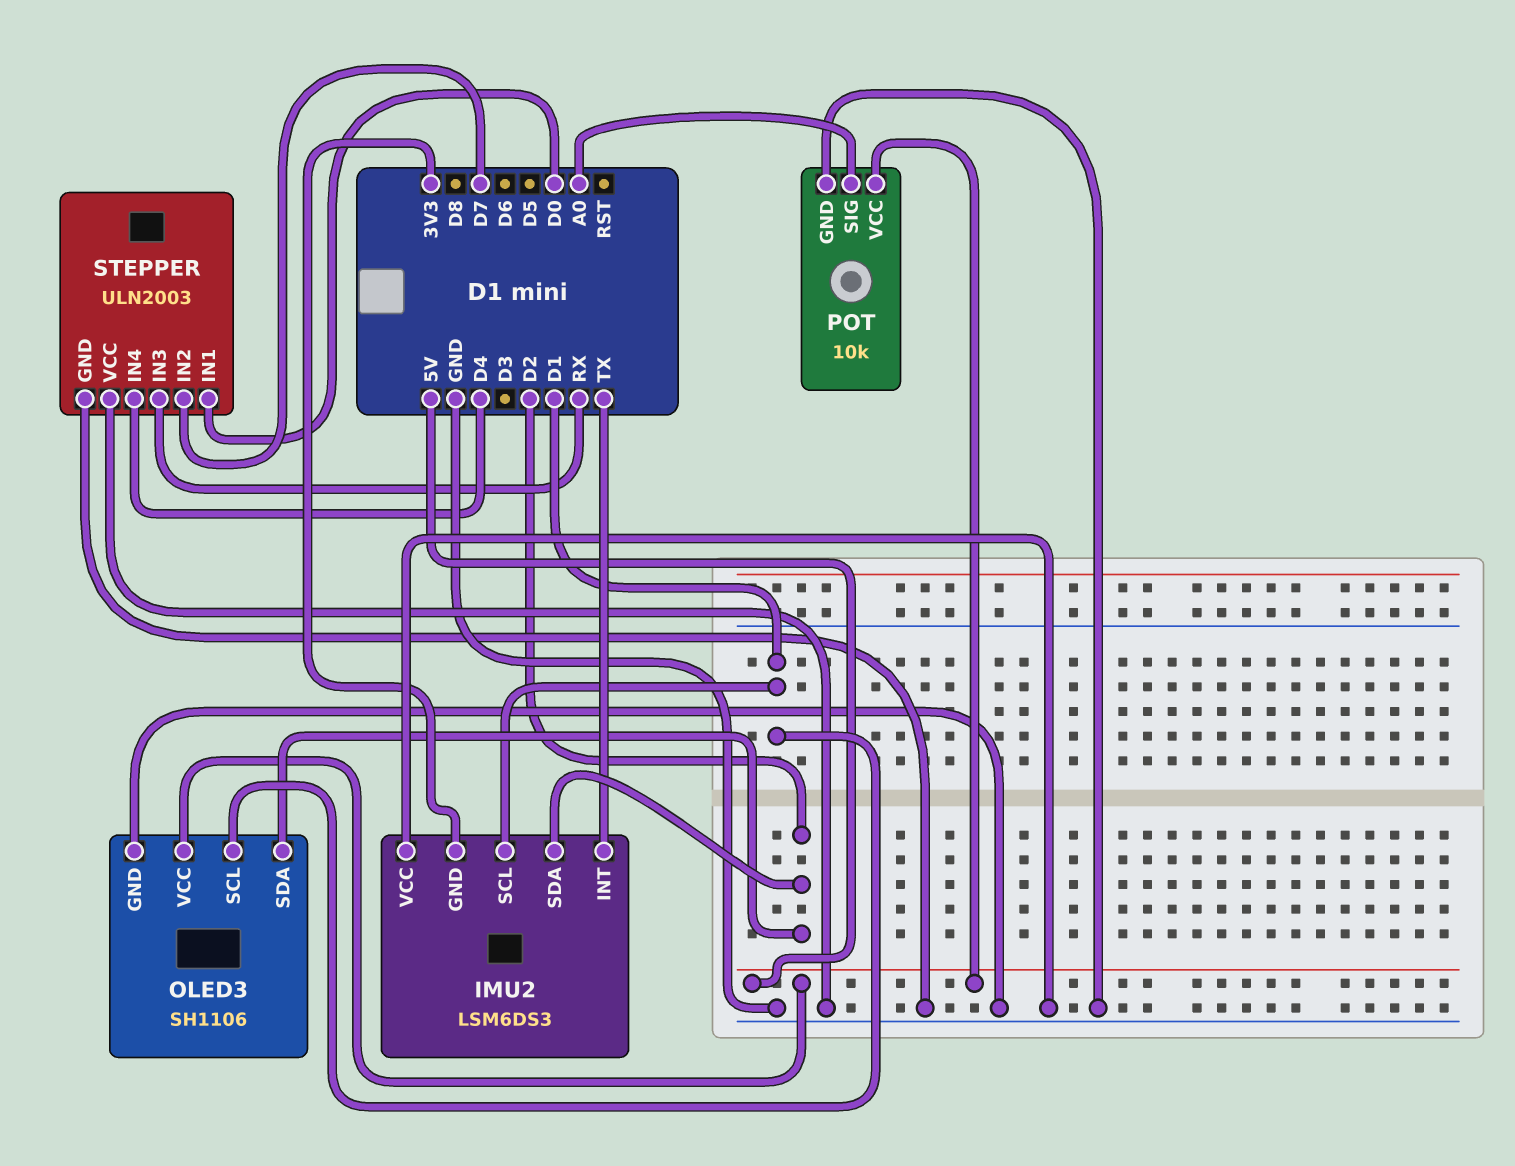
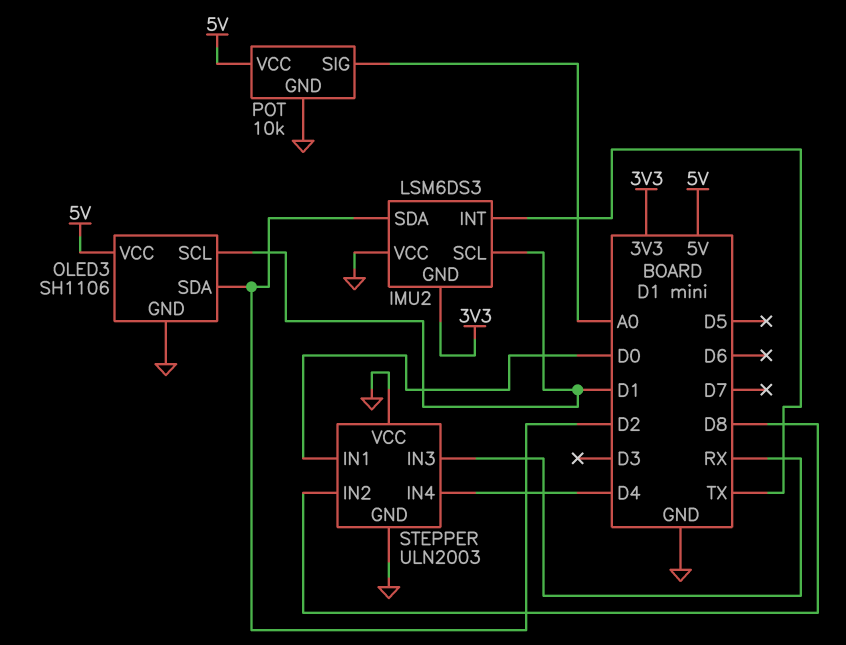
STEPPER pin IN2: D7 -> D8

